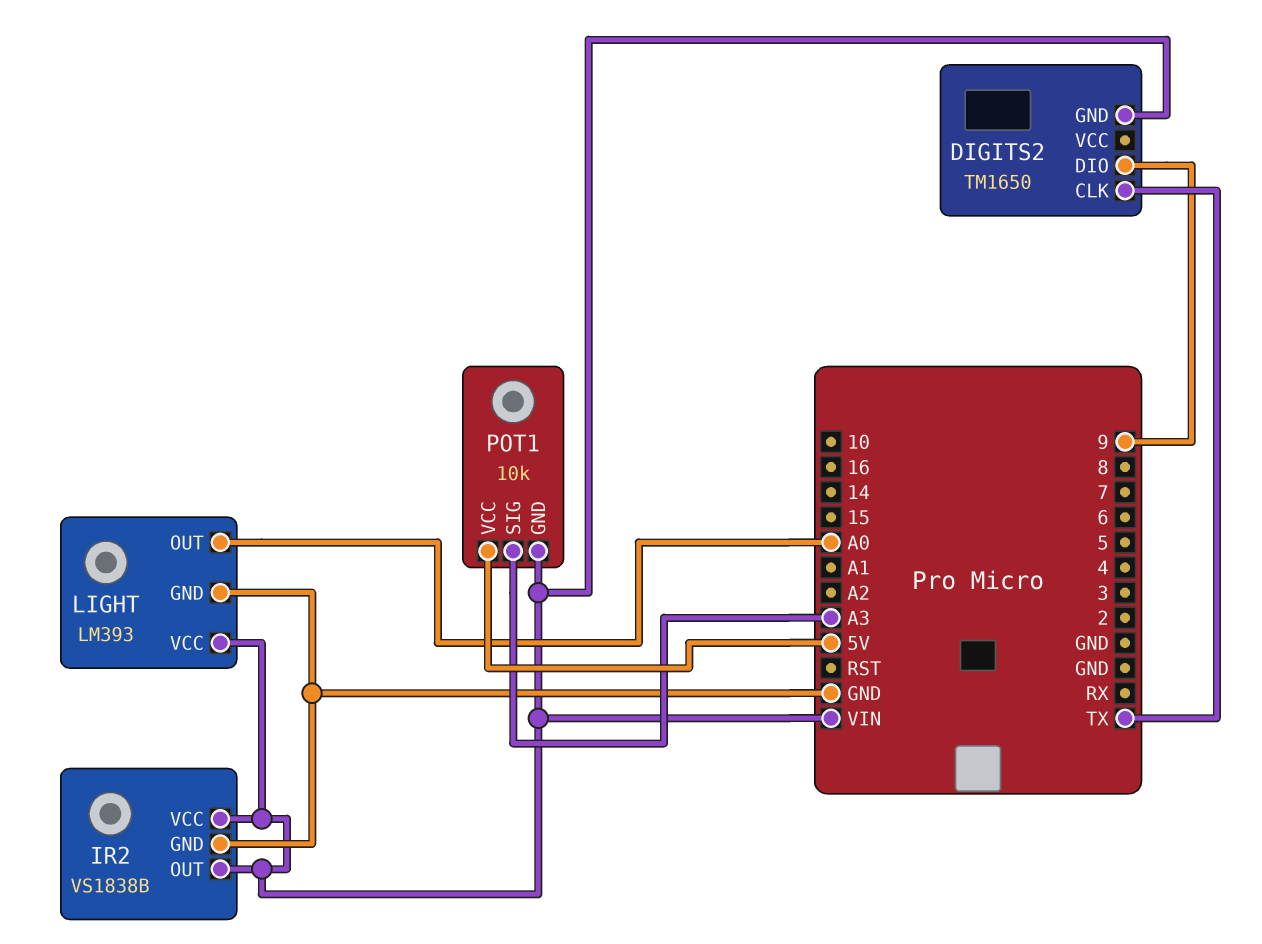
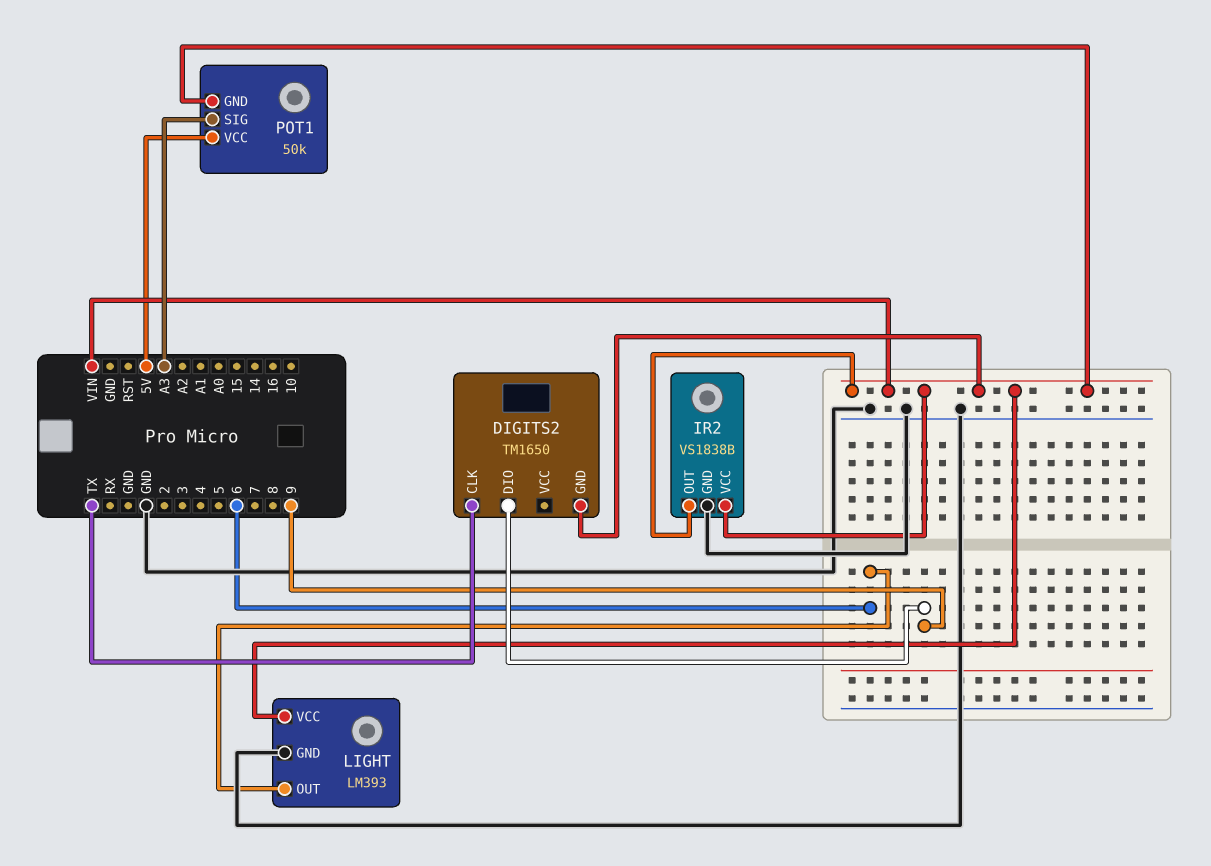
LIGHT pin OUT: A0 -> 6
POT1: 10k -> 50k

